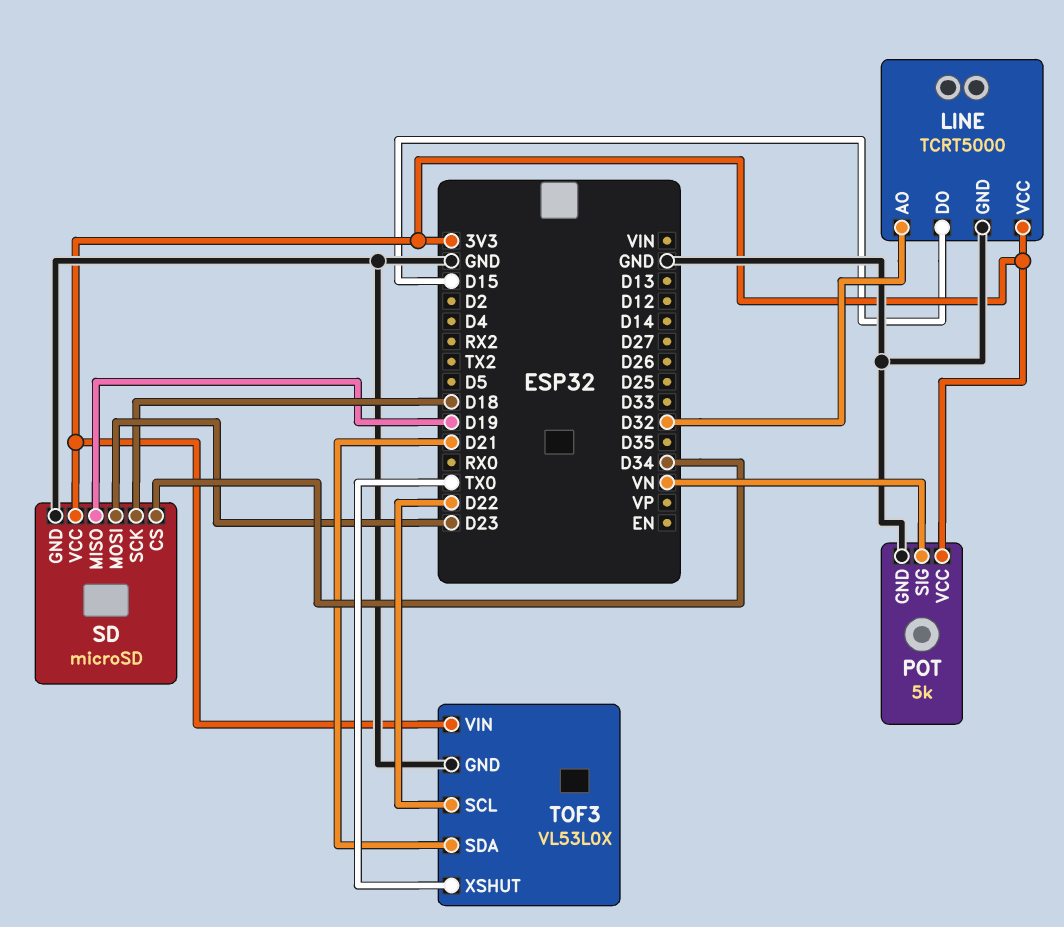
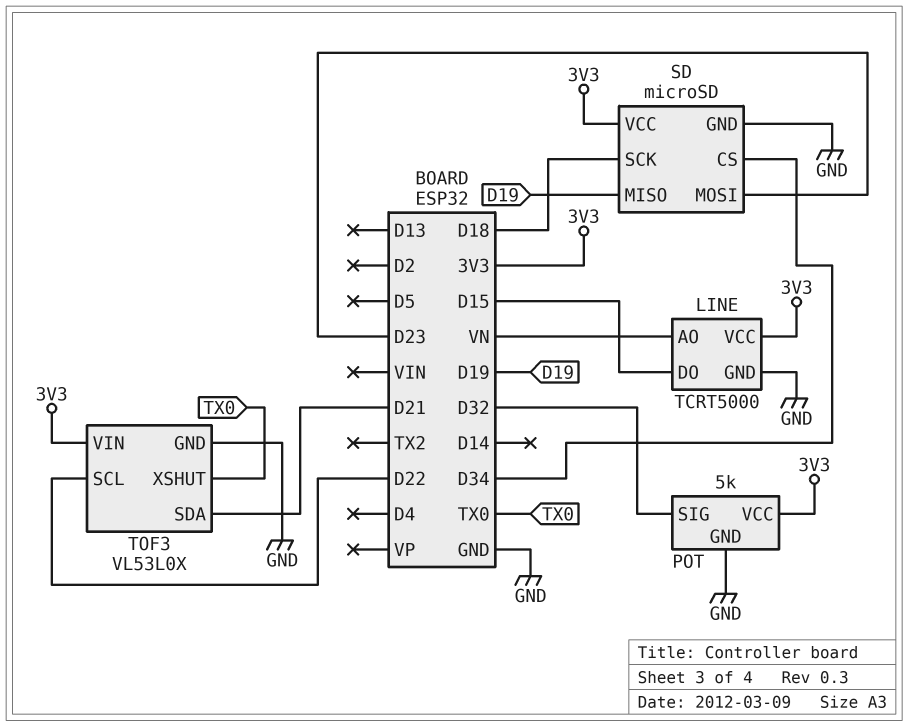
LINE pin AO: D32 -> VN
POT pin SIG: VN -> D32

